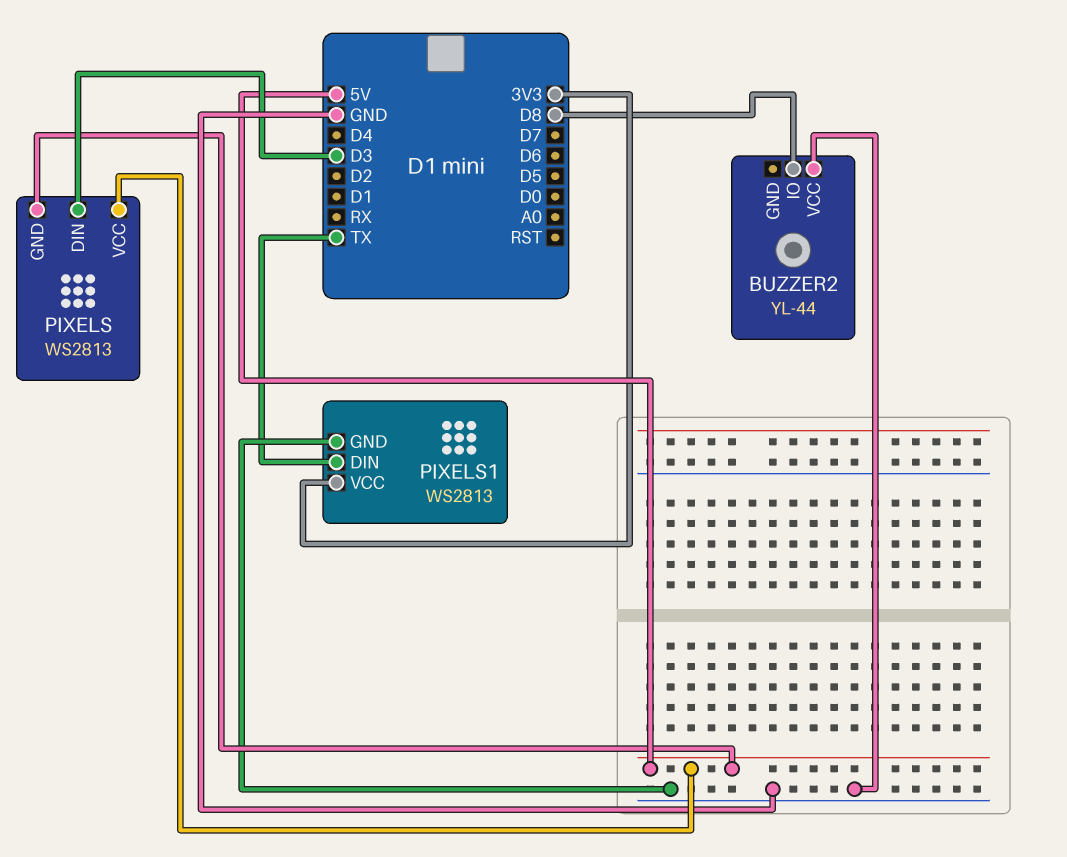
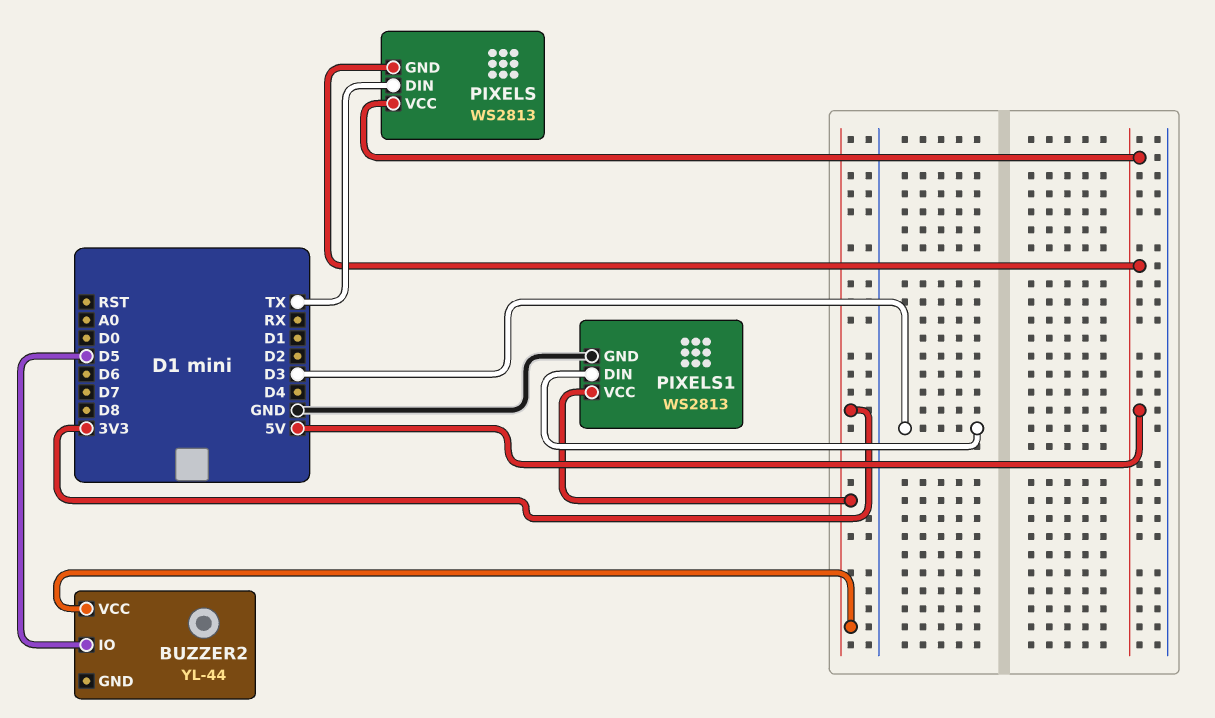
BUZZER2 pin IO: D8 -> D5
BUZZER2 pin VCC: GND -> 3V3
PIXELS pin DIN: D3 -> TX
PIXELS1 pin DIN: TX -> D3

